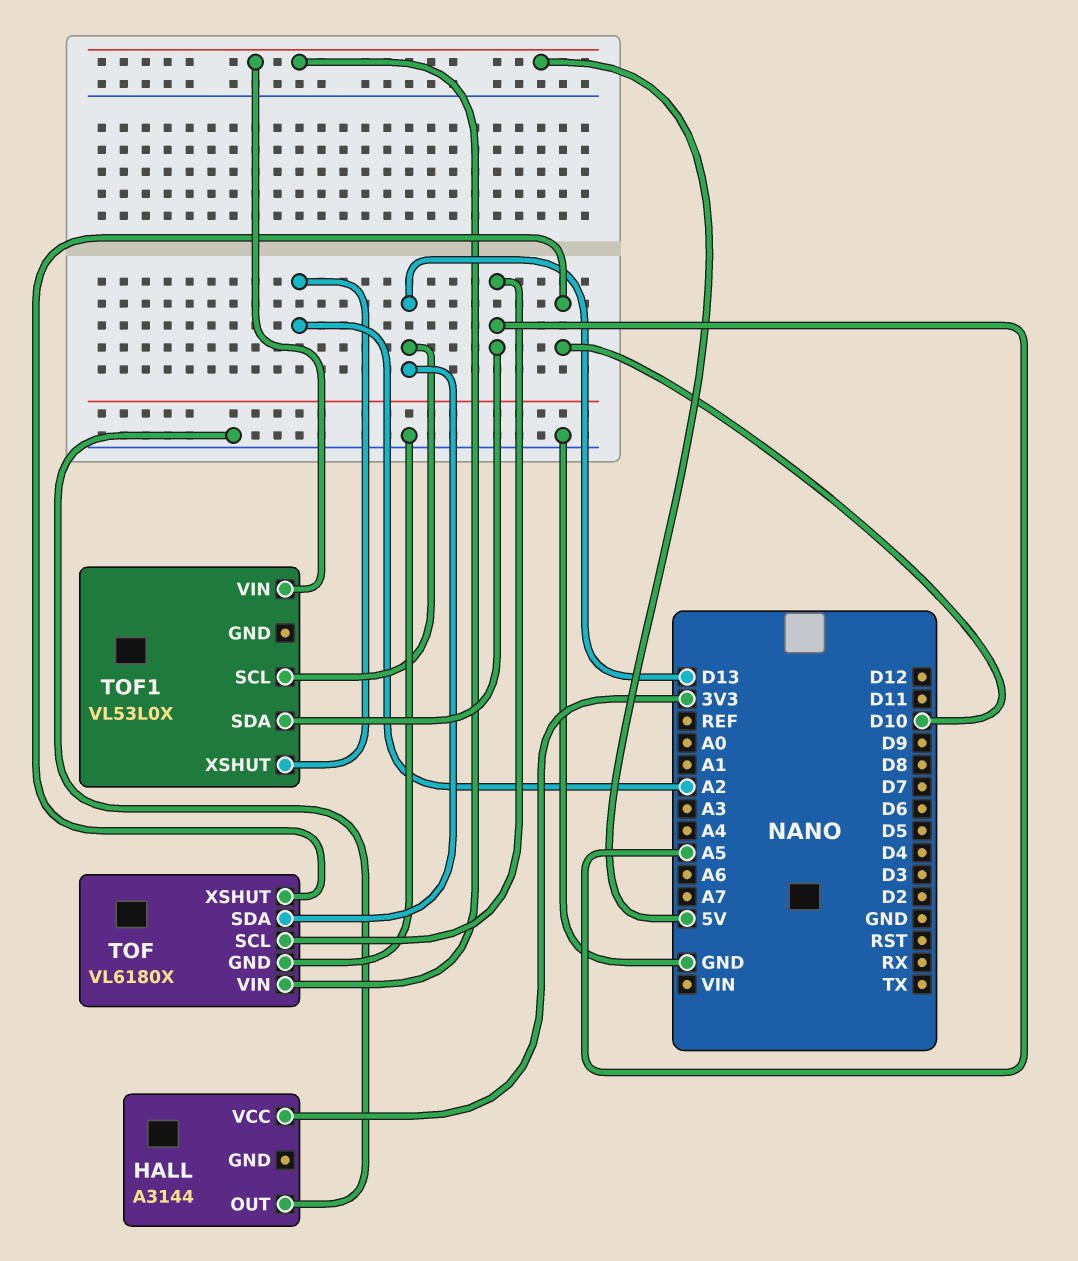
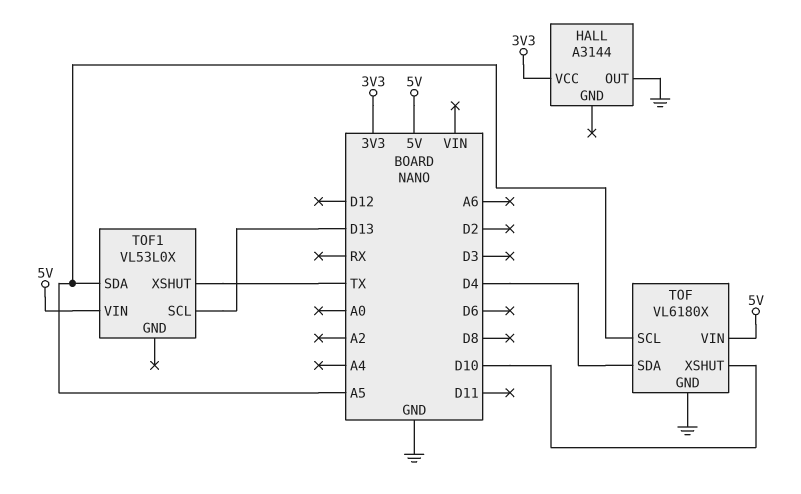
TOF pin SDA: D13 -> D4
TOF1 pin XSHUT: A2 -> TX

